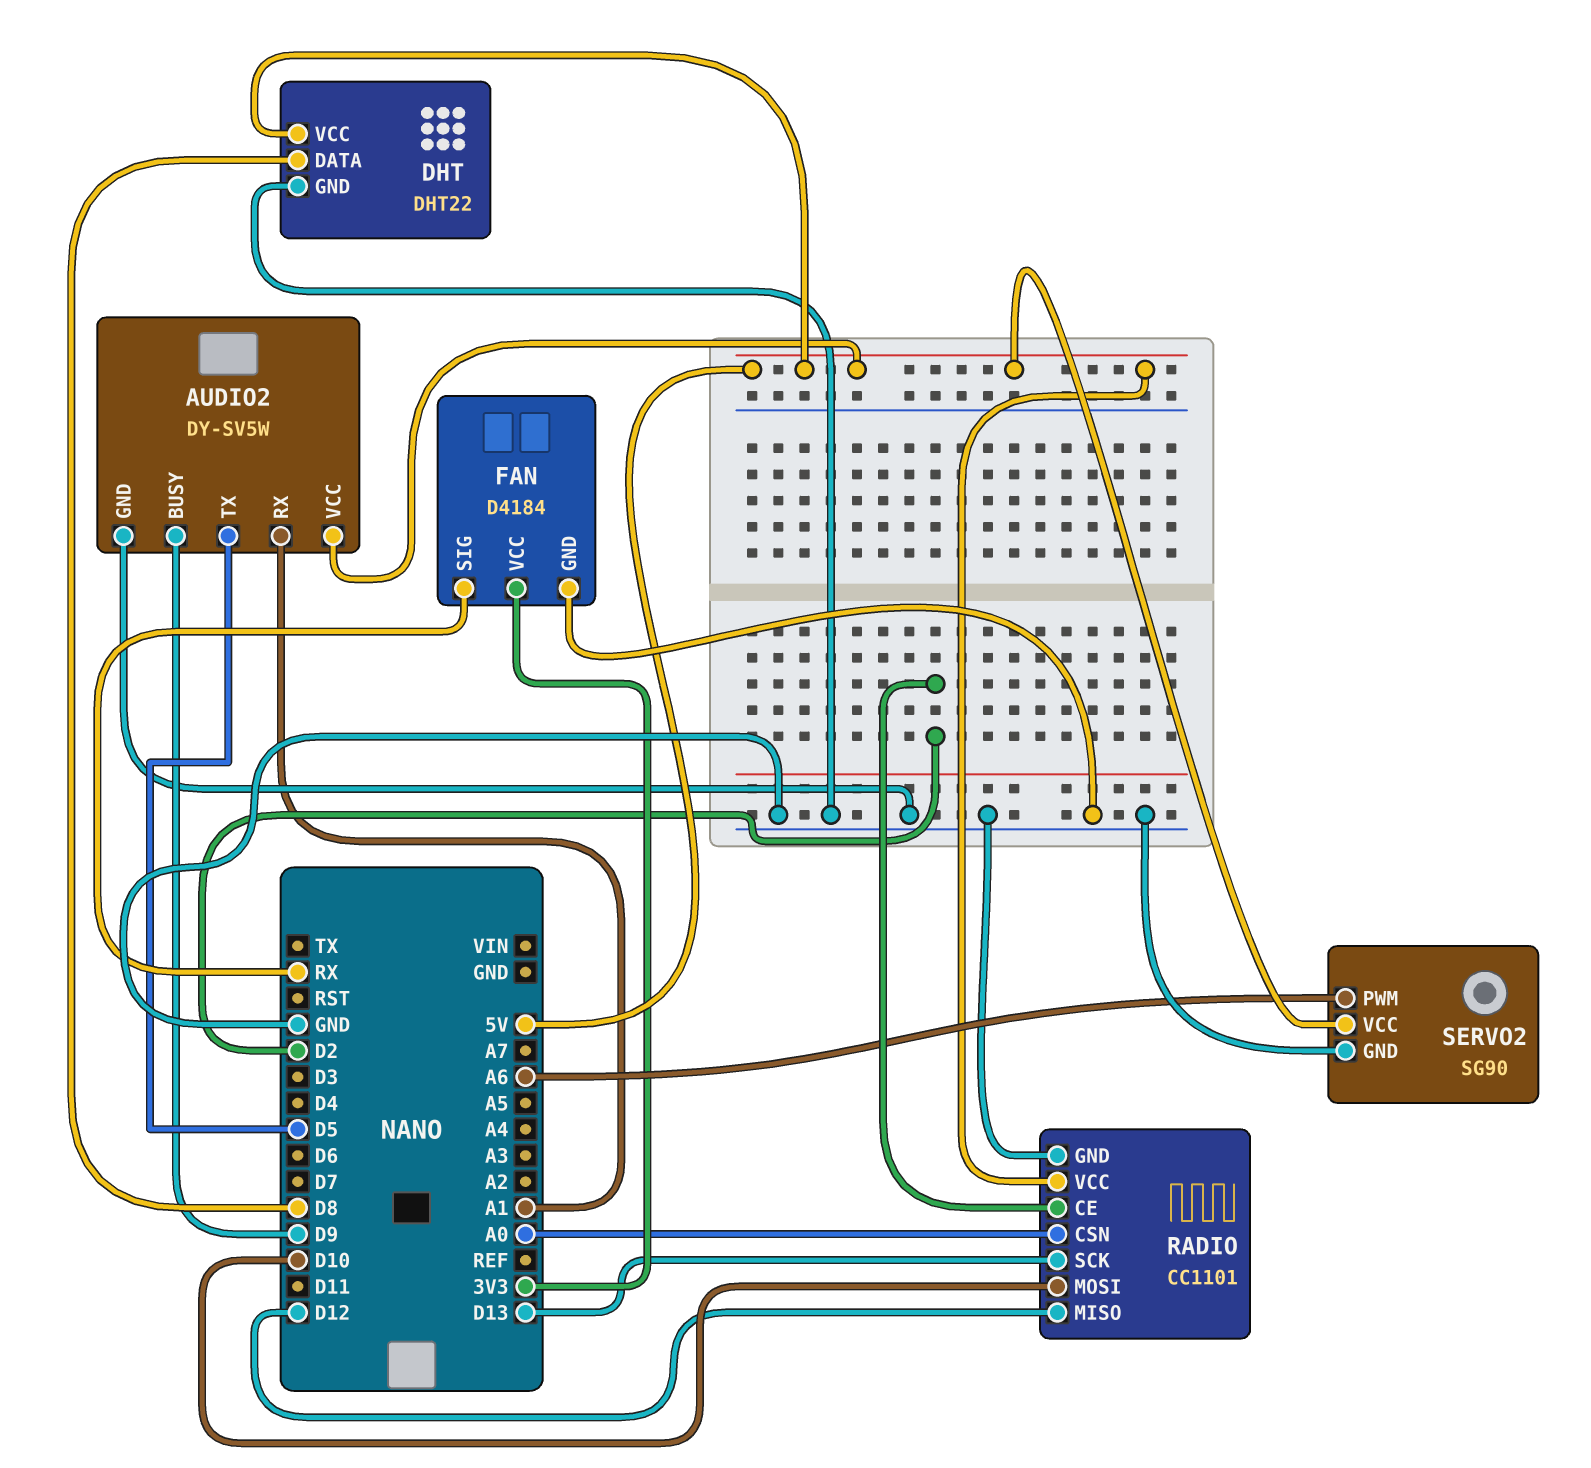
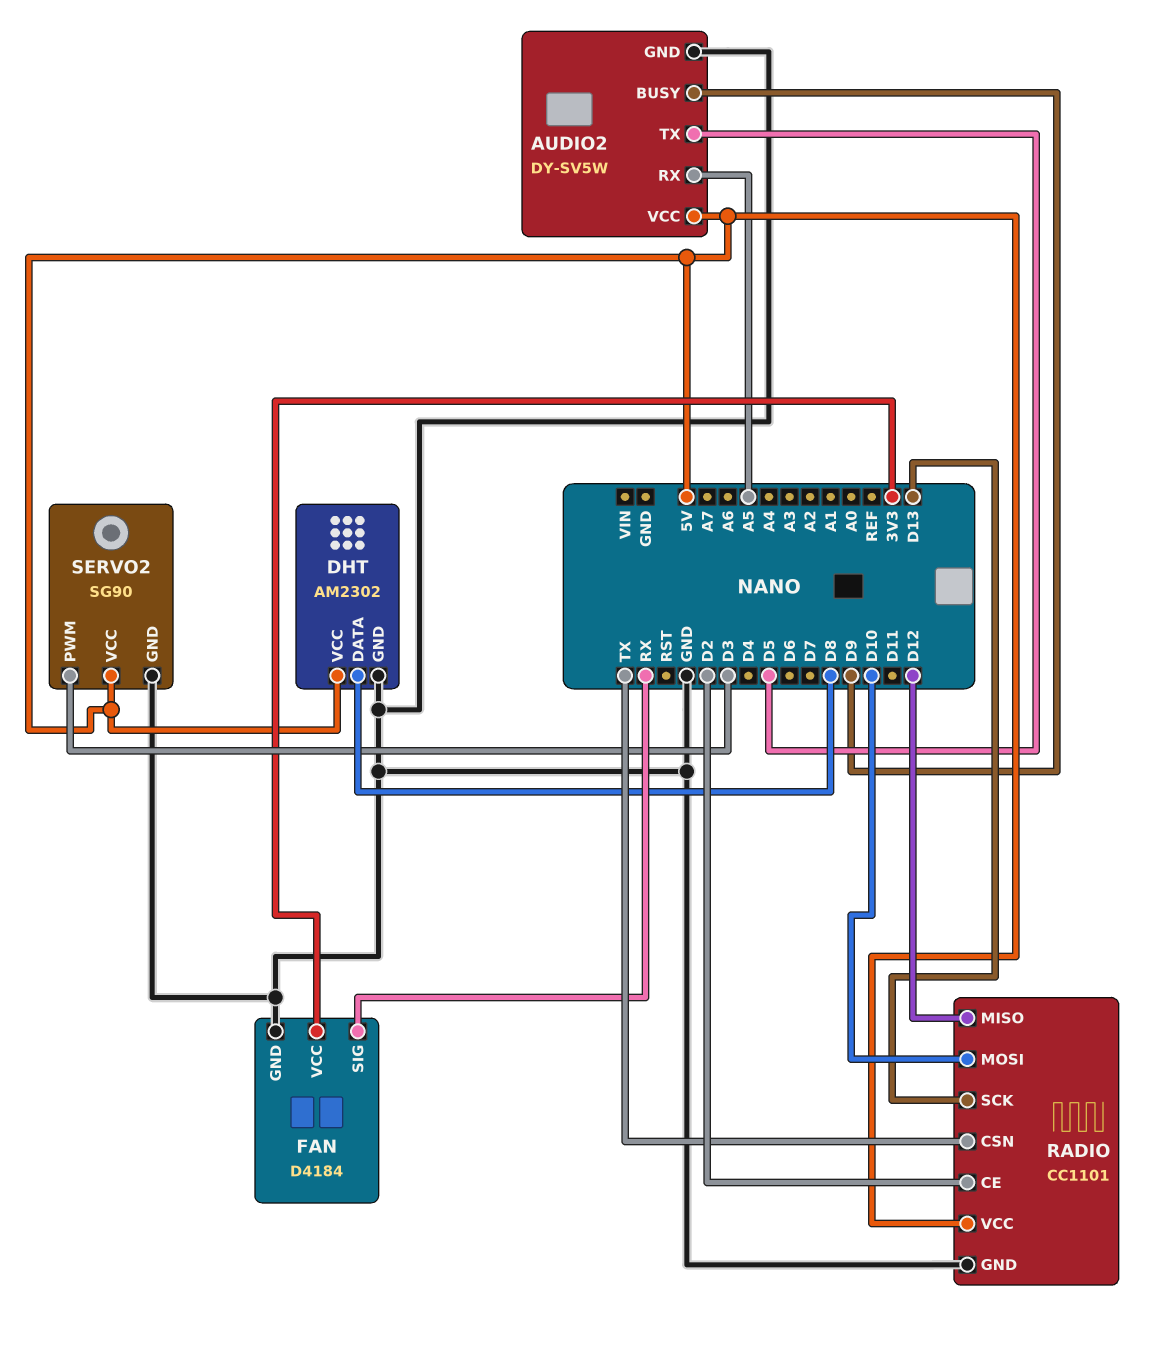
AUDIO2 pin RX: A1 -> A5
DHT: DHT22 -> AM2302
RADIO pin CSN: A0 -> TX
SERVO2 pin PWM: A6 -> D3

